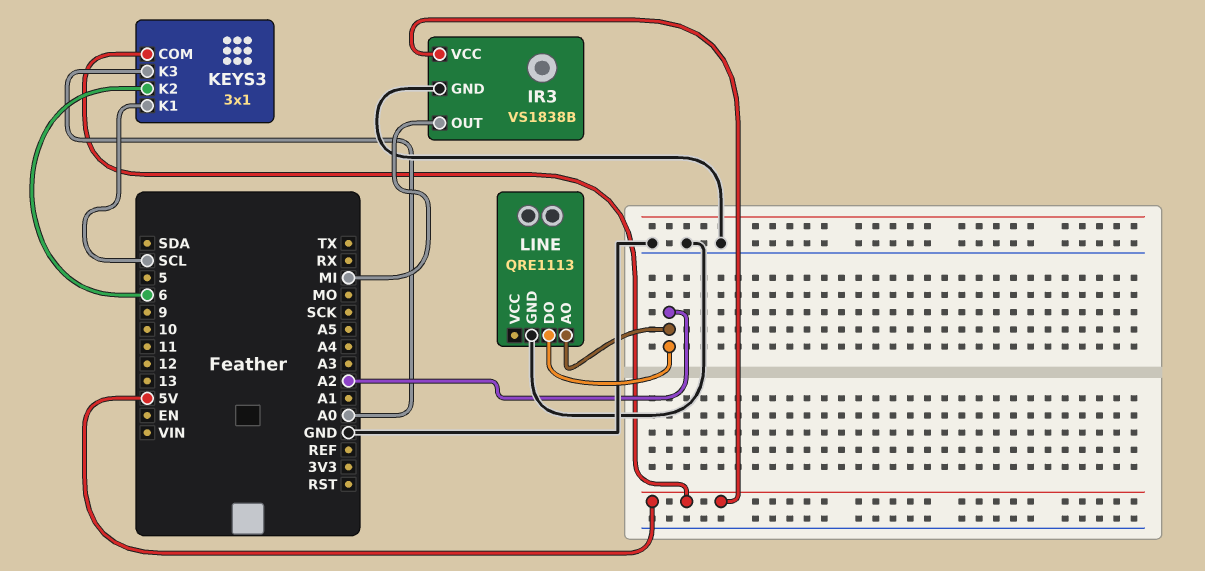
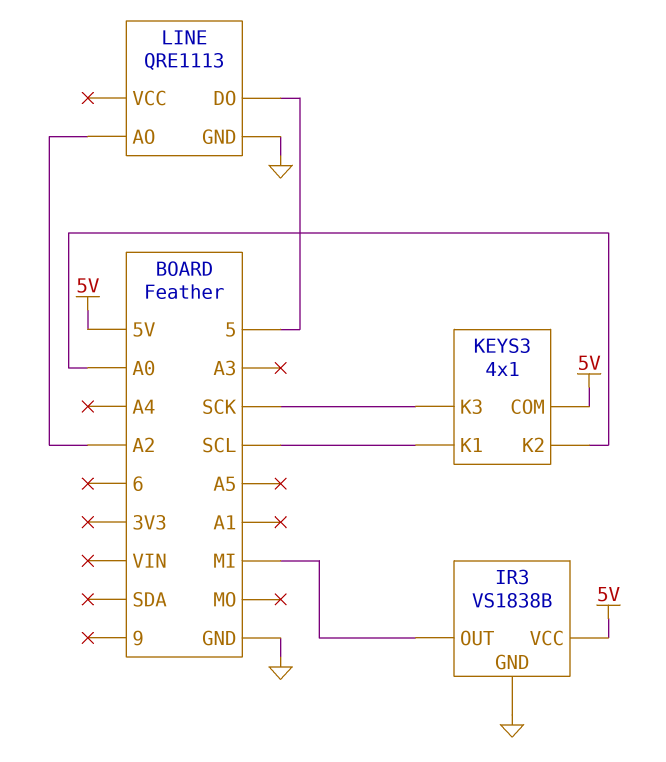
KEYS3: 3x1 -> 4x1
KEYS3 pin K2: 6 -> A0
KEYS3 pin K3: A0 -> SCK
LINE pin DO: A2 -> 5

